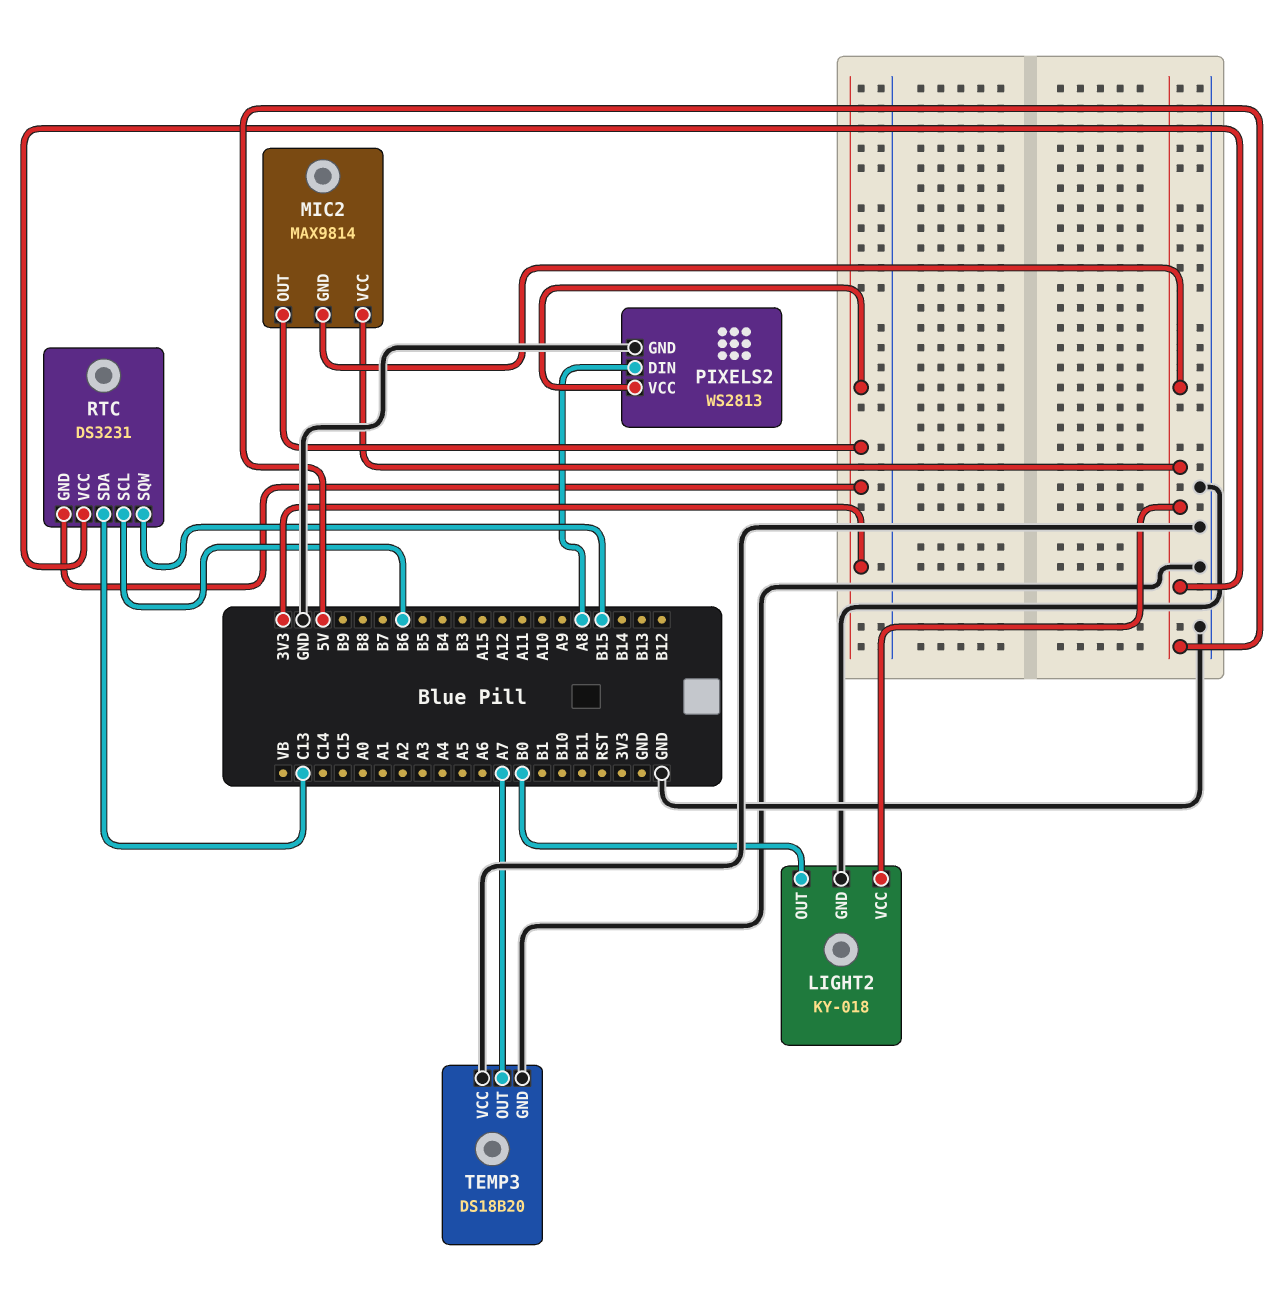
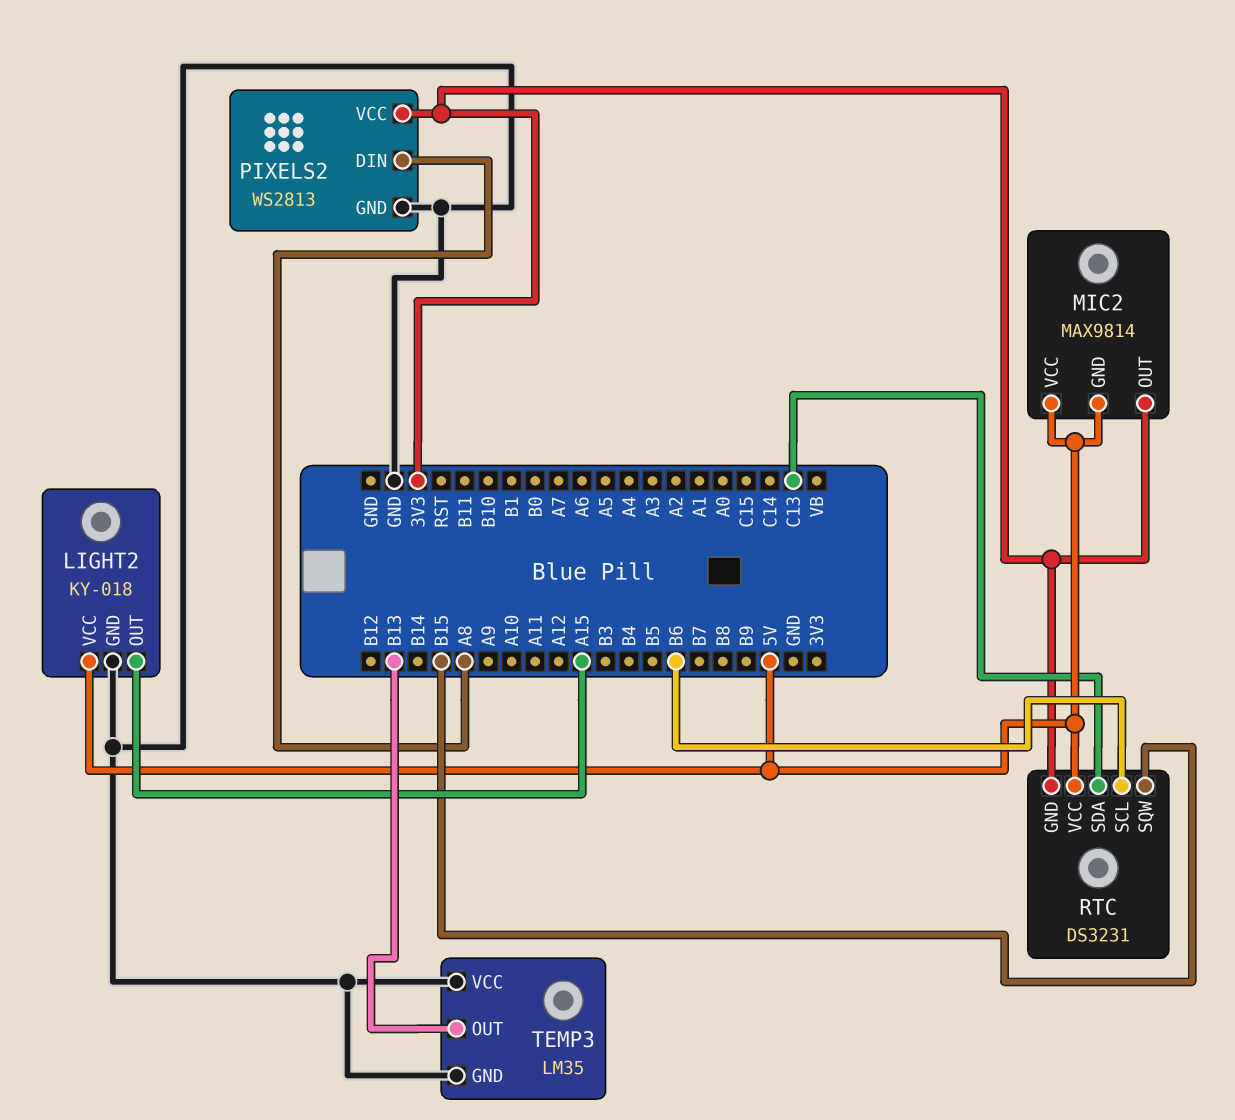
LIGHT2 pin OUT: B0 -> A15
TEMP3: DS18B20 -> LM35
TEMP3 pin OUT: A7 -> B13

